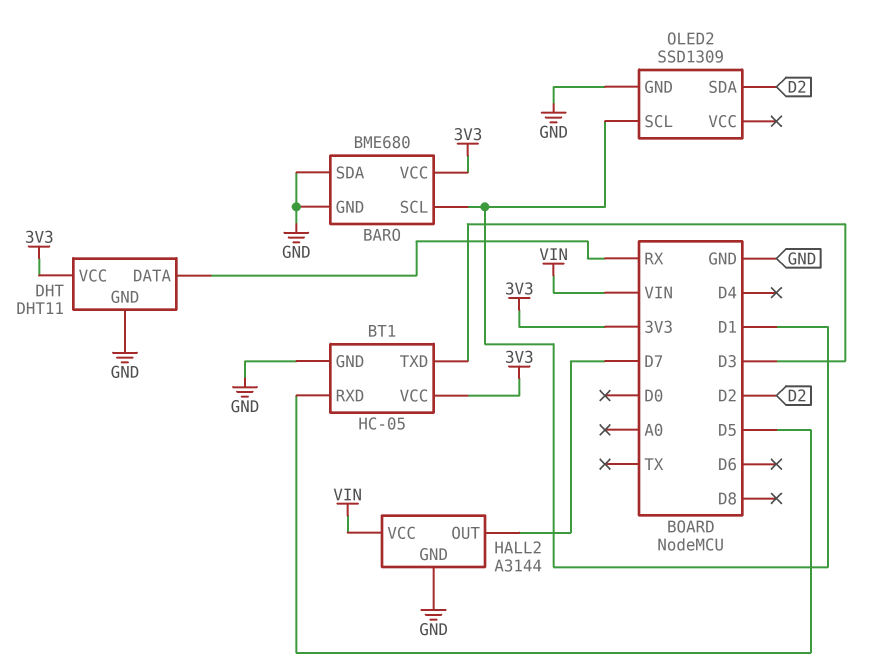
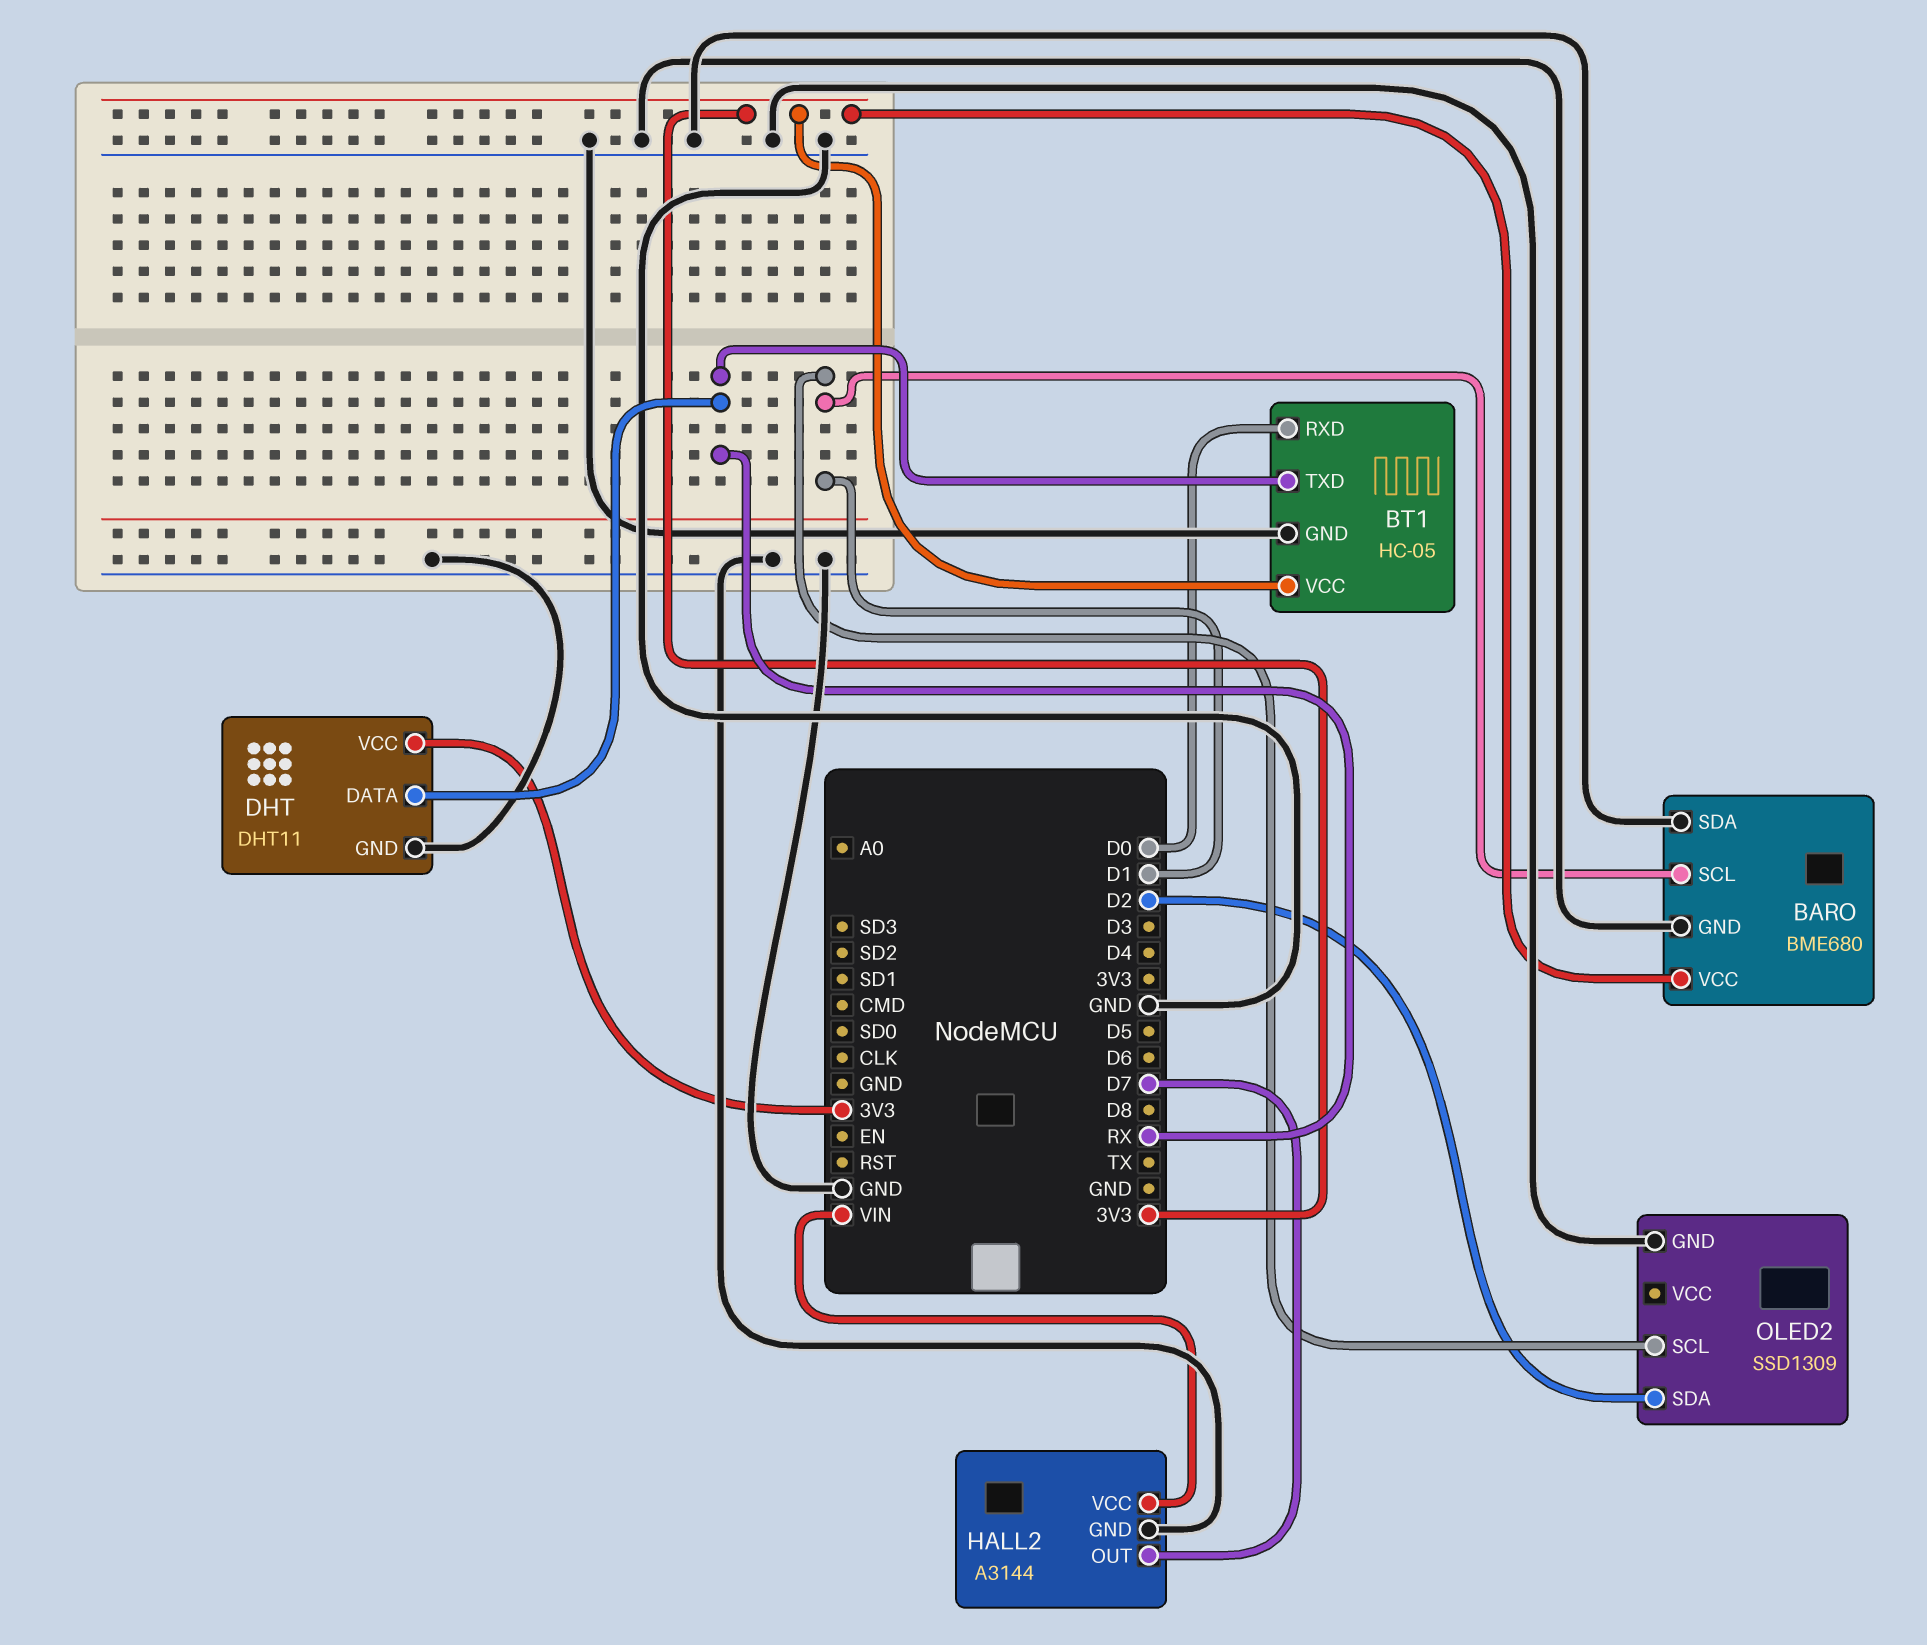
BT1 pin RXD: D5 -> D0
BT1 pin TXD: D3 -> RX

